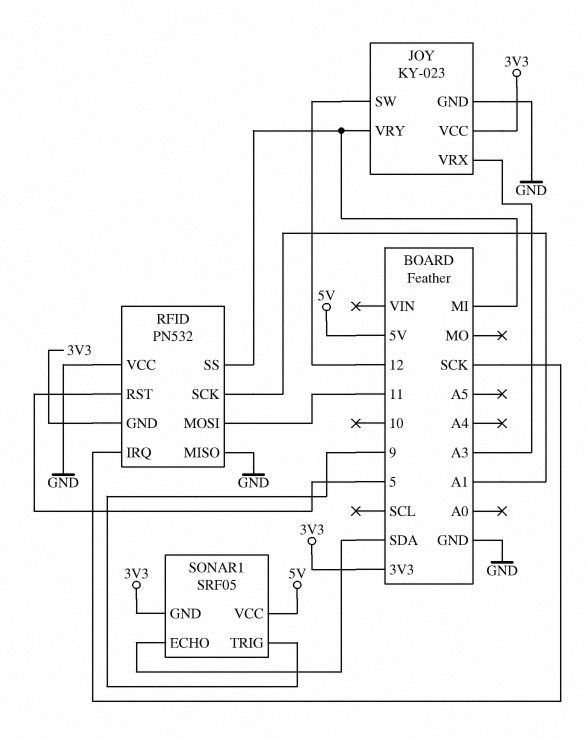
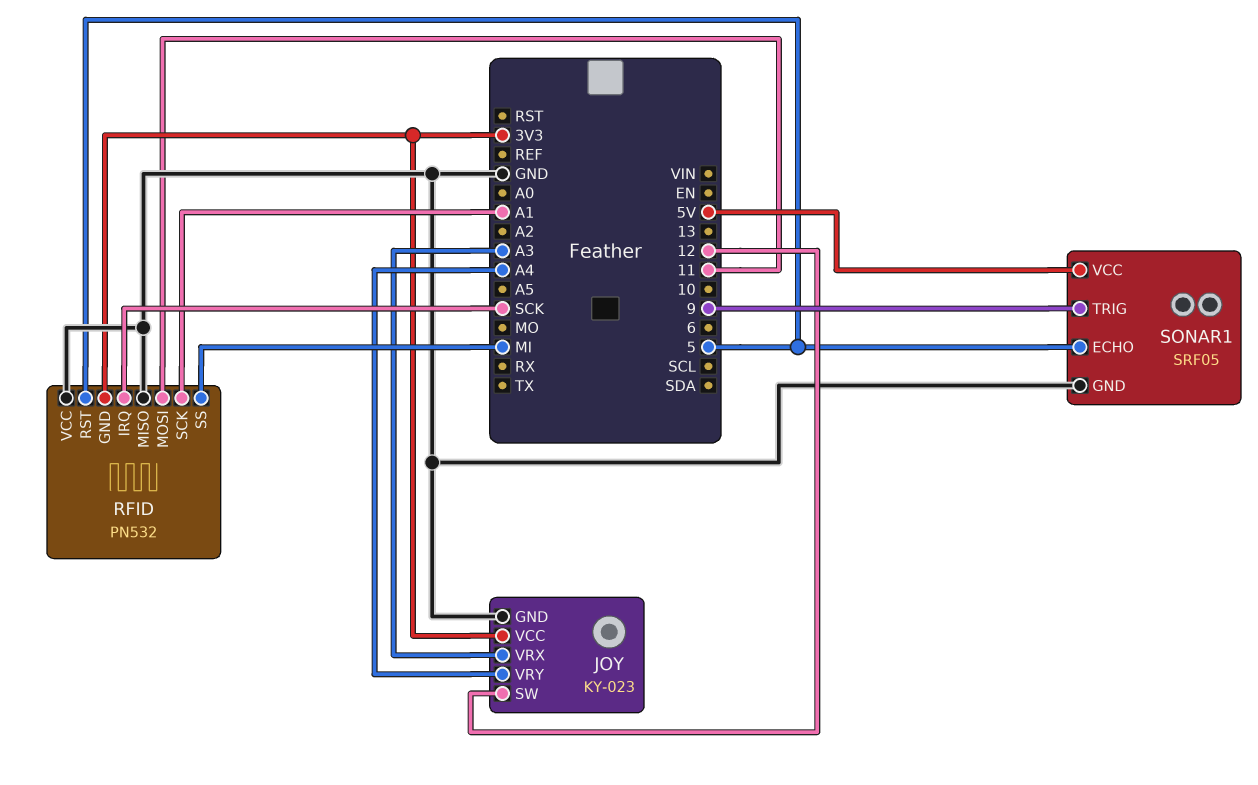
JOY pin VRY: MI -> A4
SONAR1 pin ECHO: SDA -> 5
SONAR1 pin GND: 3V3 -> GND

